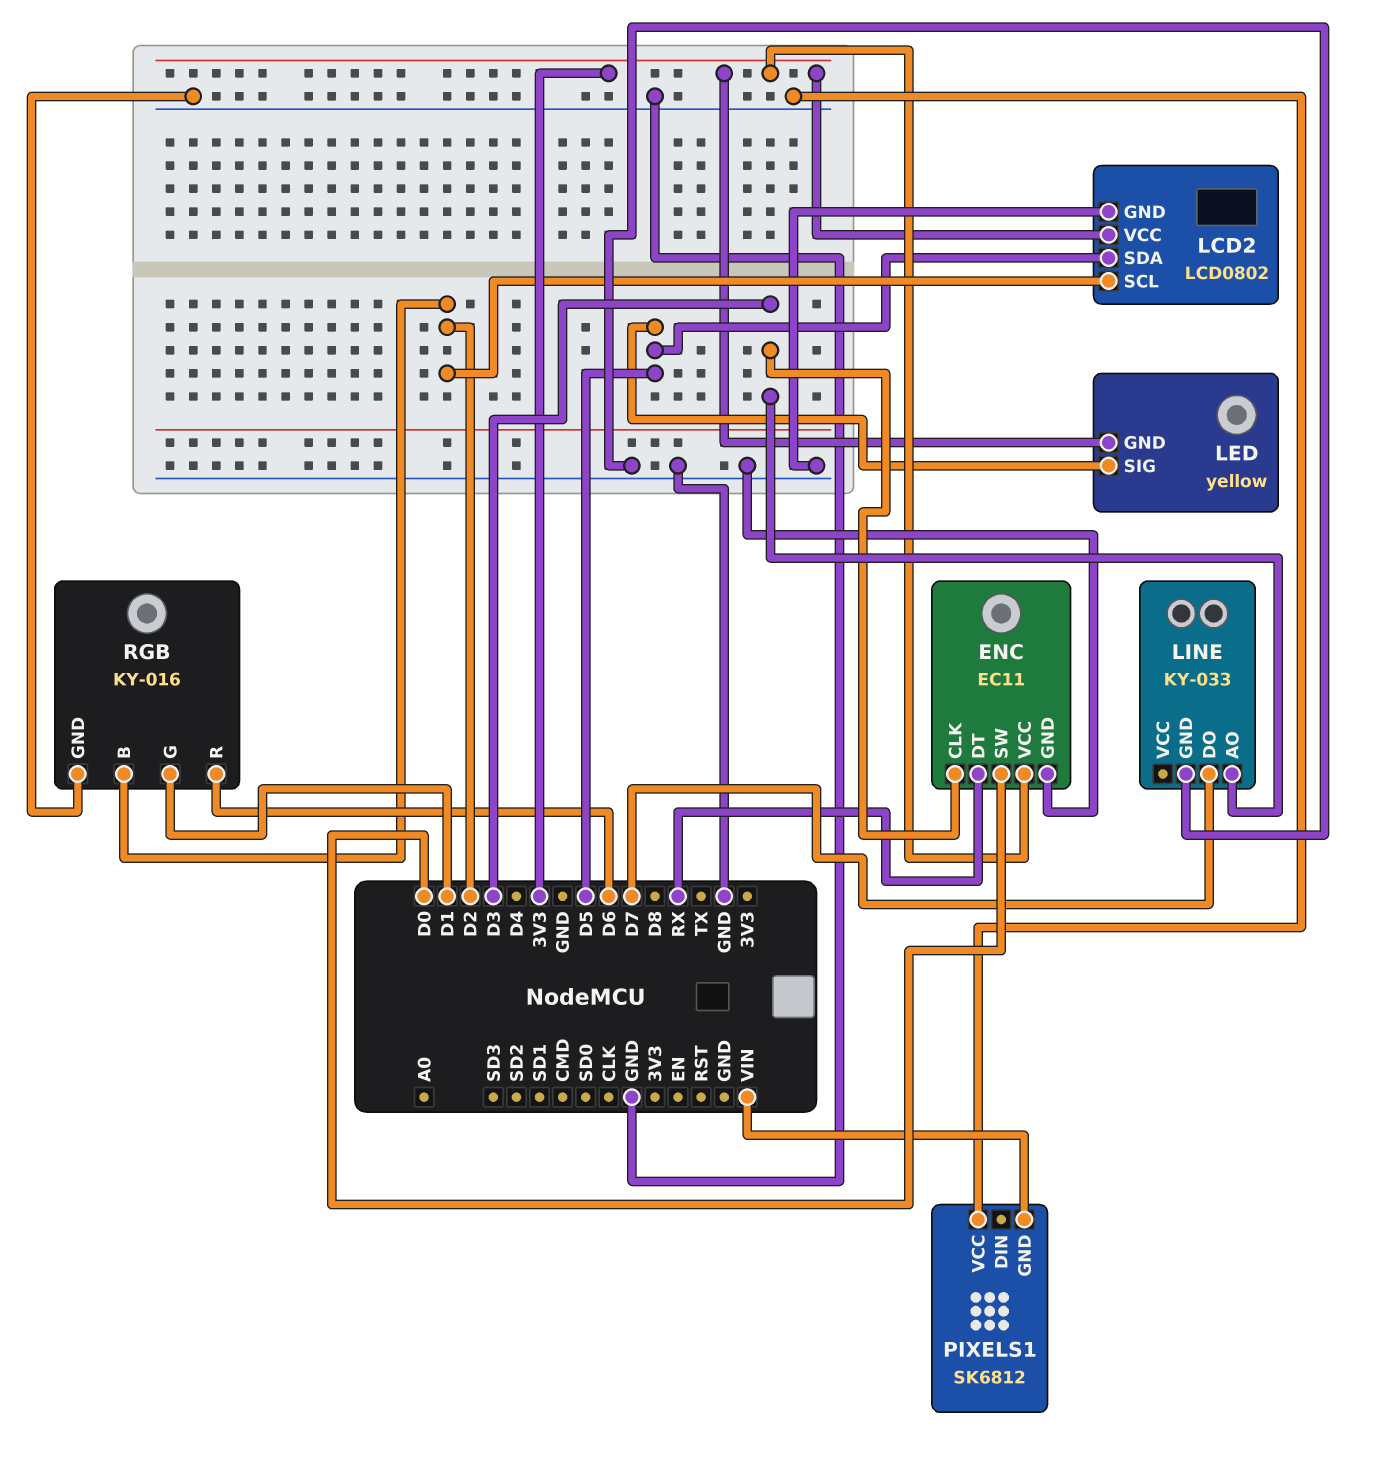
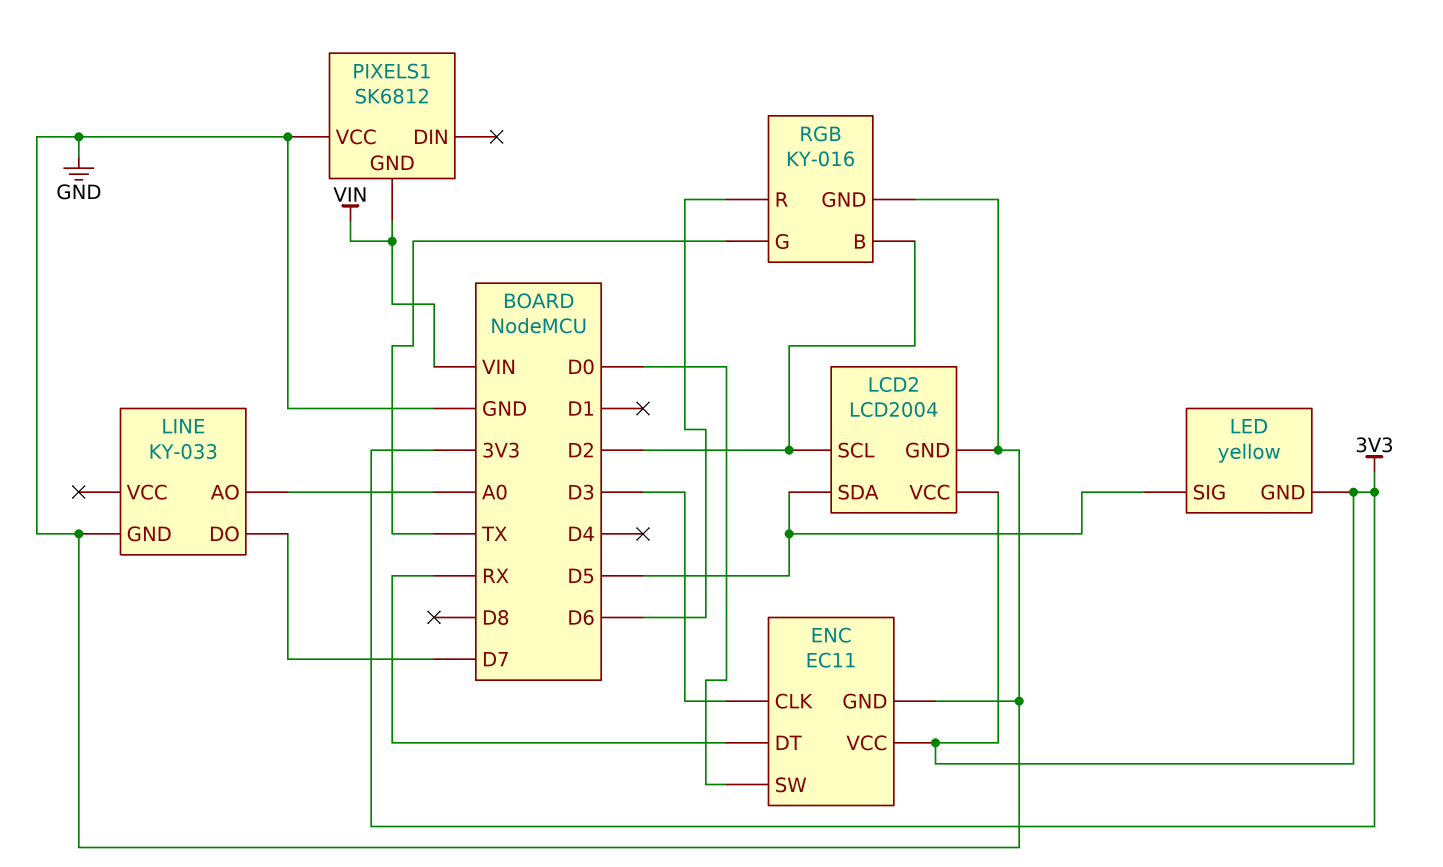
LCD2: LCD0802 -> LCD2004
LINE pin AO: D3 -> A0
RGB pin G: D1 -> TX

